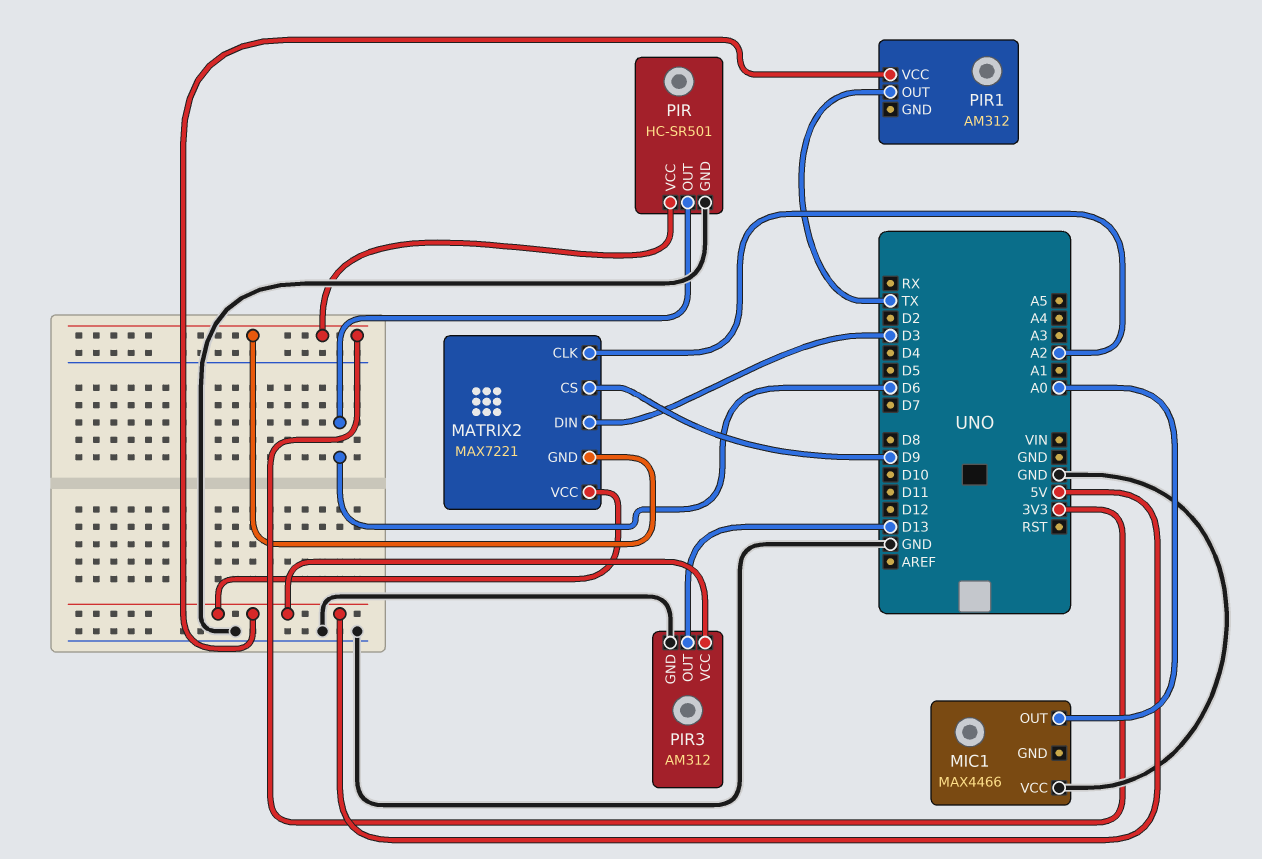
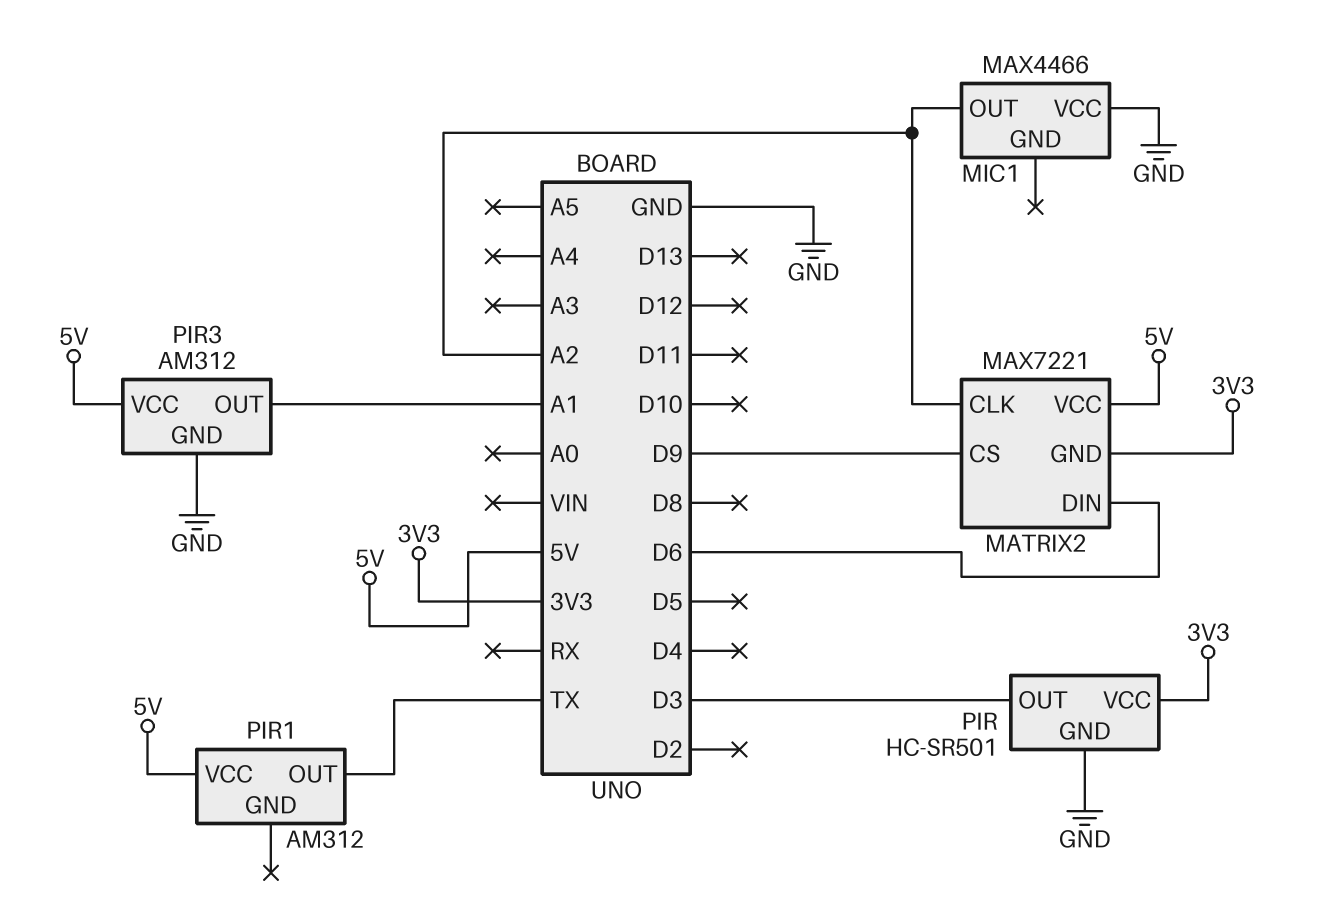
MATRIX2 pin DIN: D3 -> D6
MIC1 pin OUT: A0 -> A2
PIR pin OUT: D6 -> D3
PIR3 pin OUT: D13 -> A1

